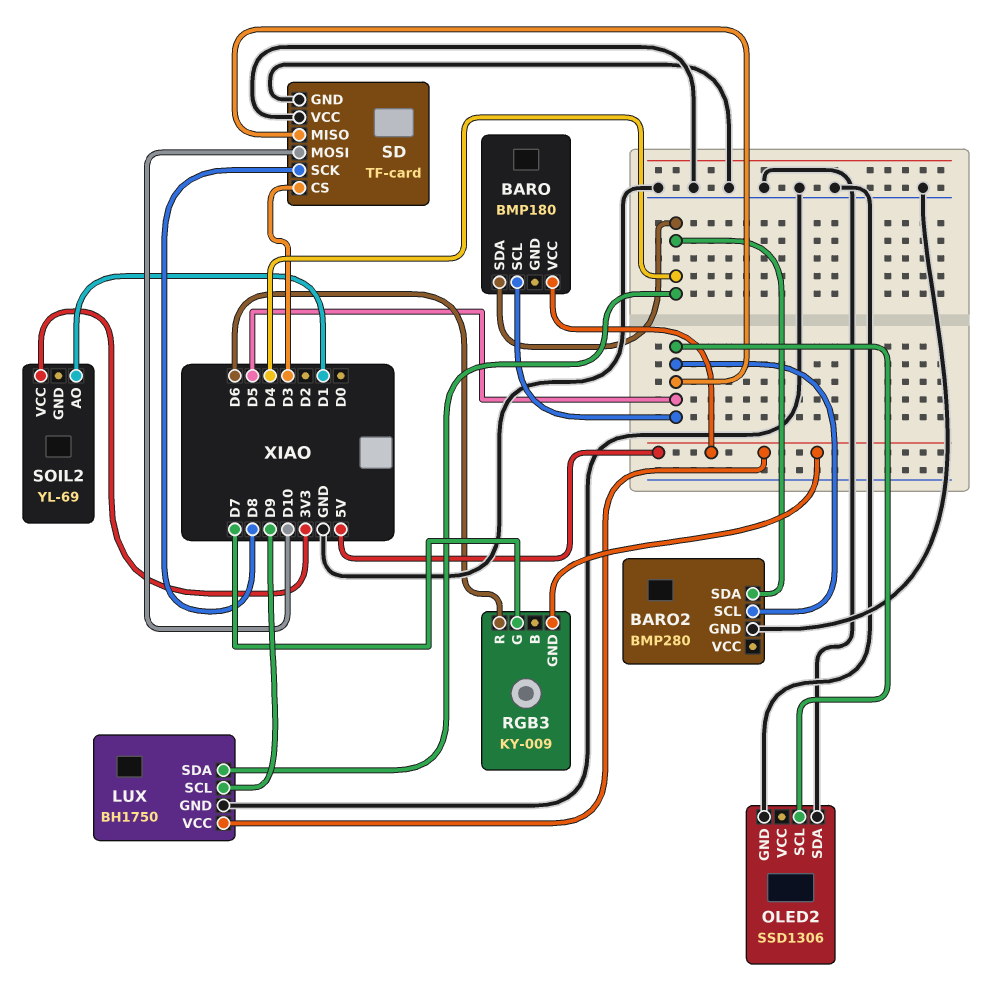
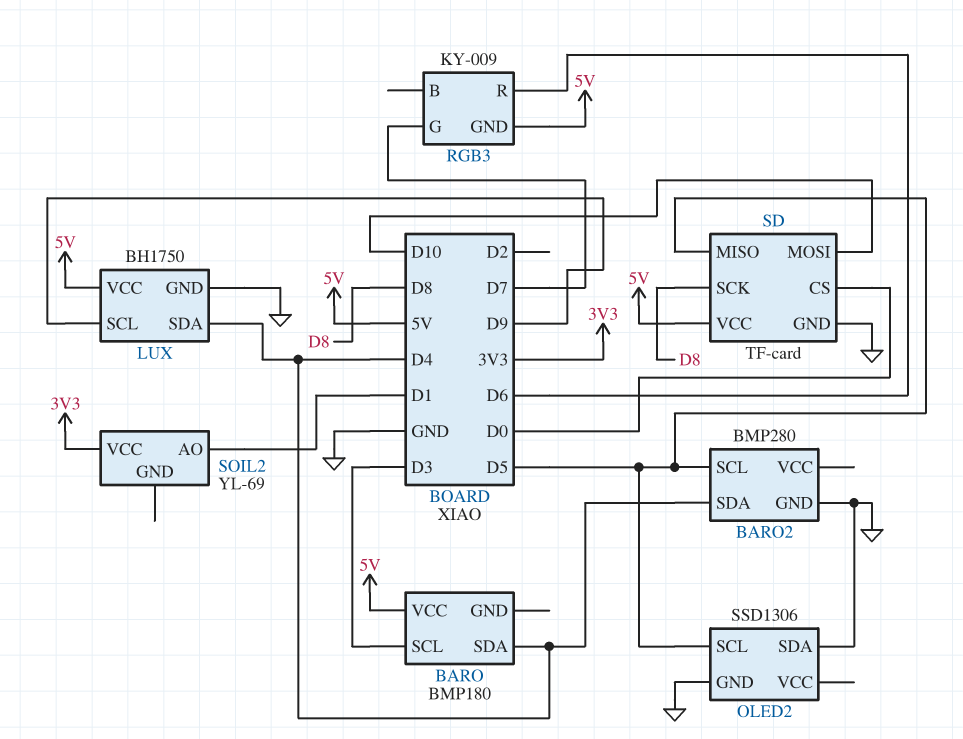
BARO pin SCL: D5 -> D3
SD pin CS: D3 -> D0
SD pin VCC: GND -> 5V

